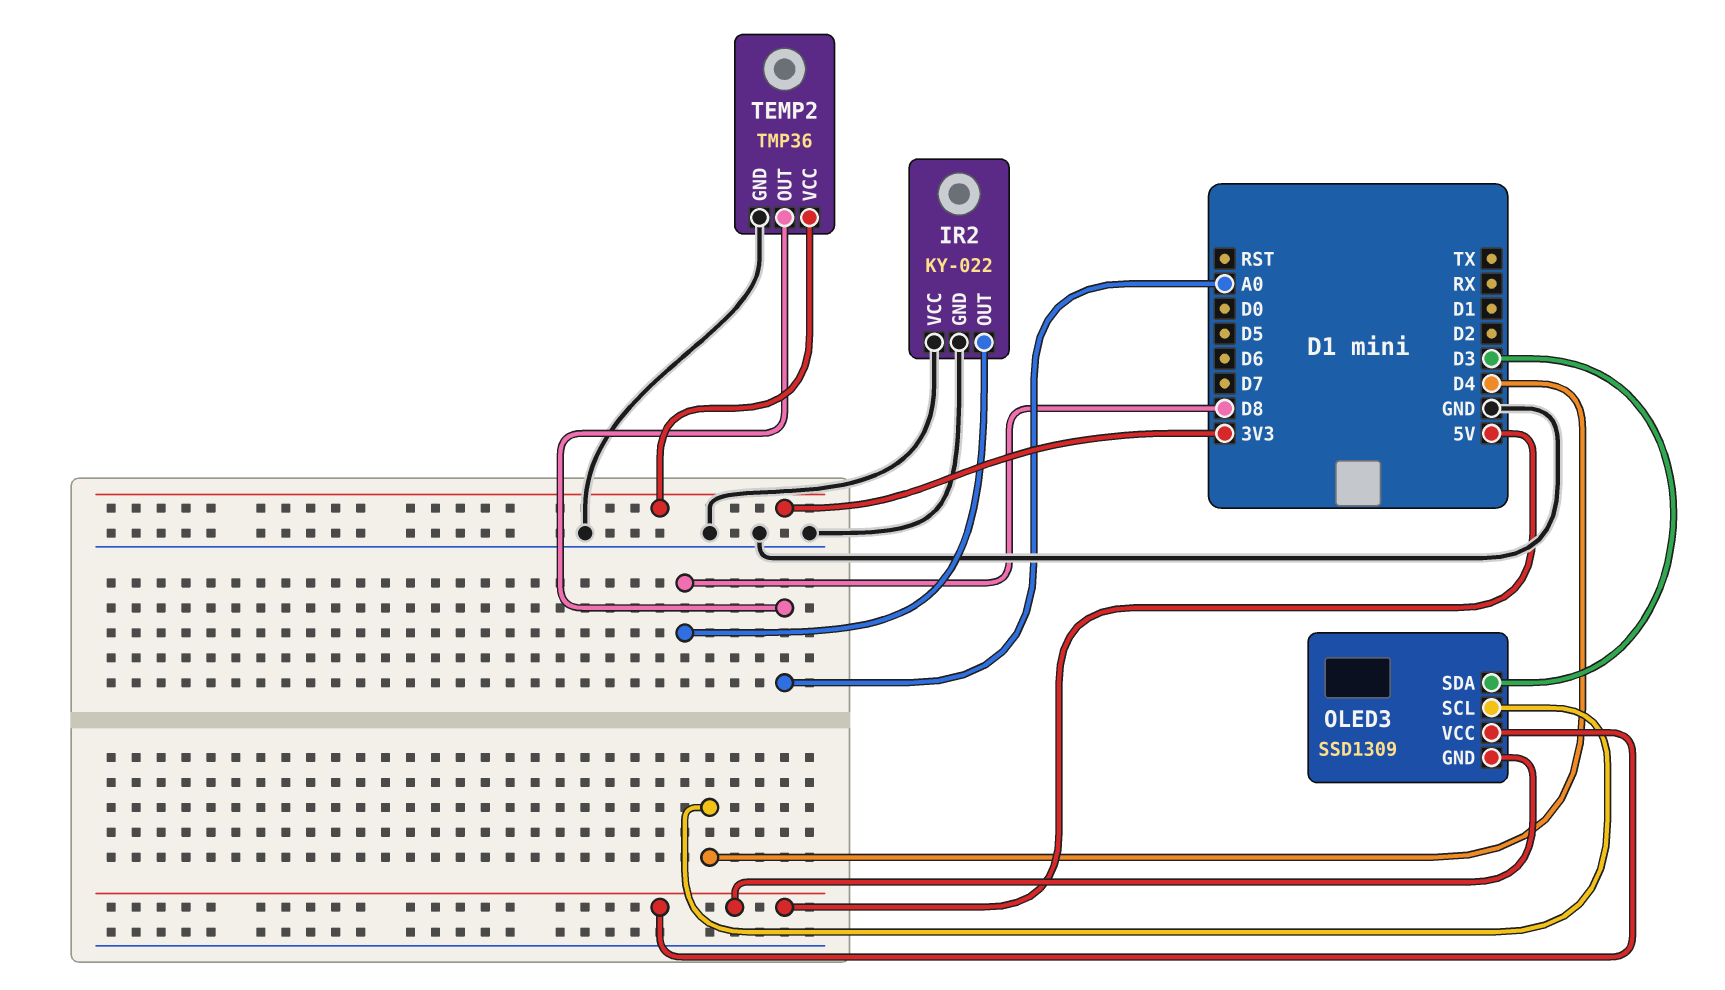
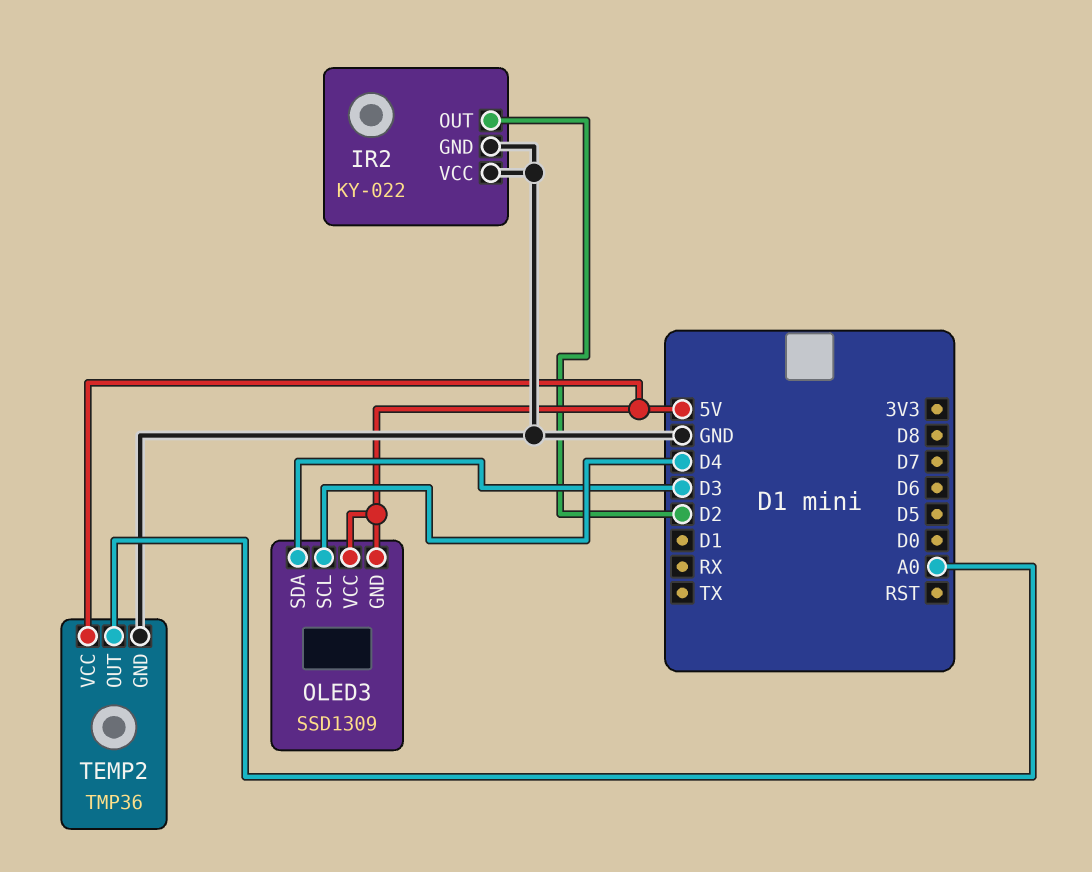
IR2 pin OUT: D8 -> D2
TEMP2 pin VCC: 3V3 -> 5V

